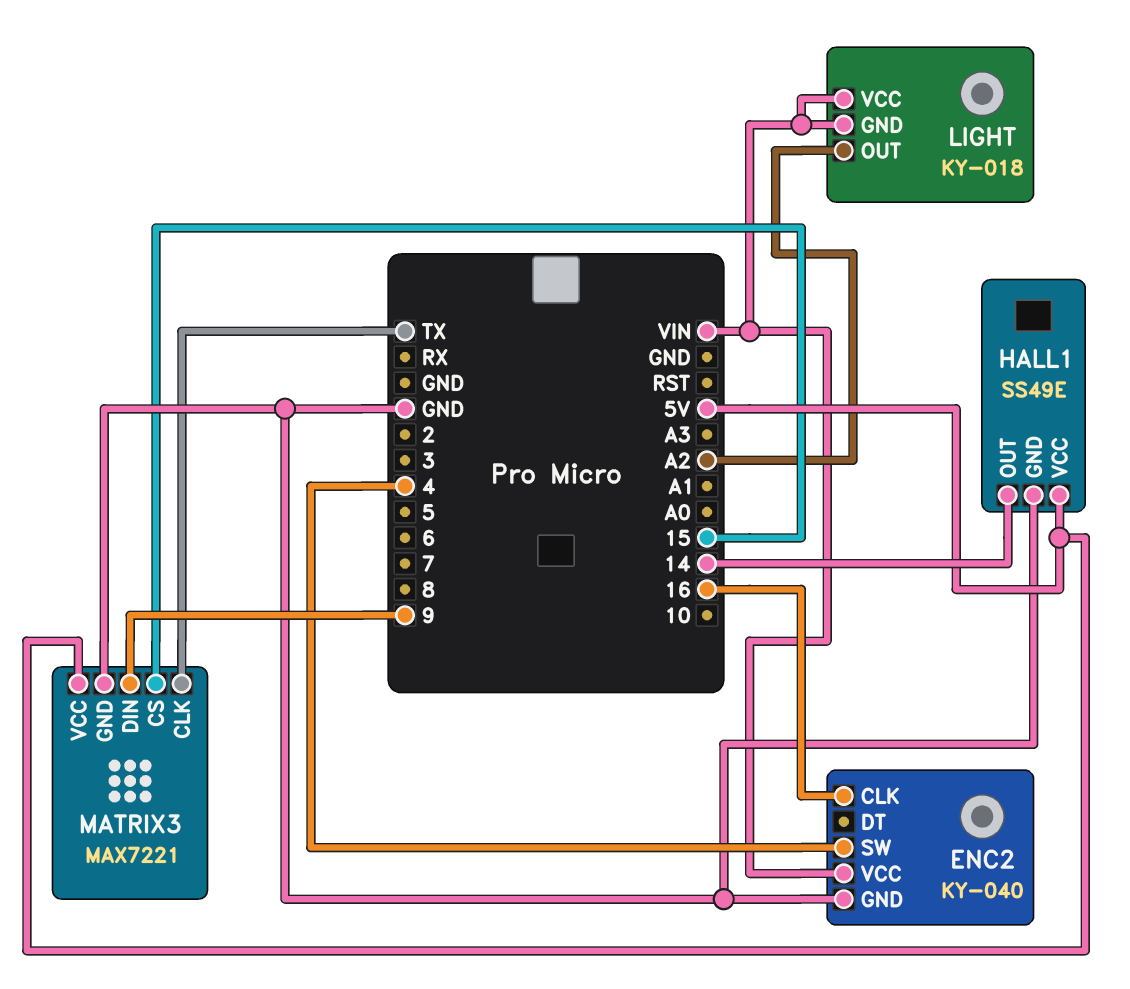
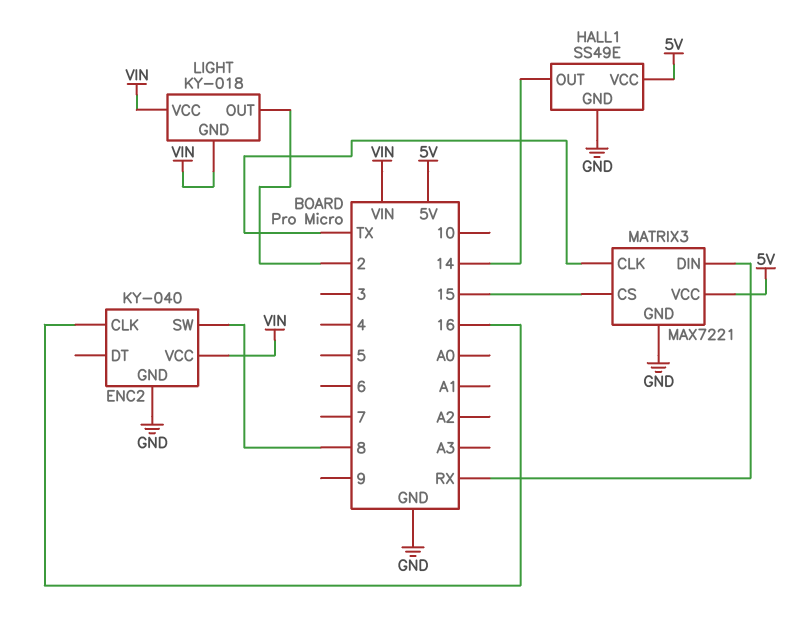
ENC2 pin SW: 4 -> 8
LIGHT pin OUT: A2 -> 2
MATRIX3 pin DIN: 9 -> RX

